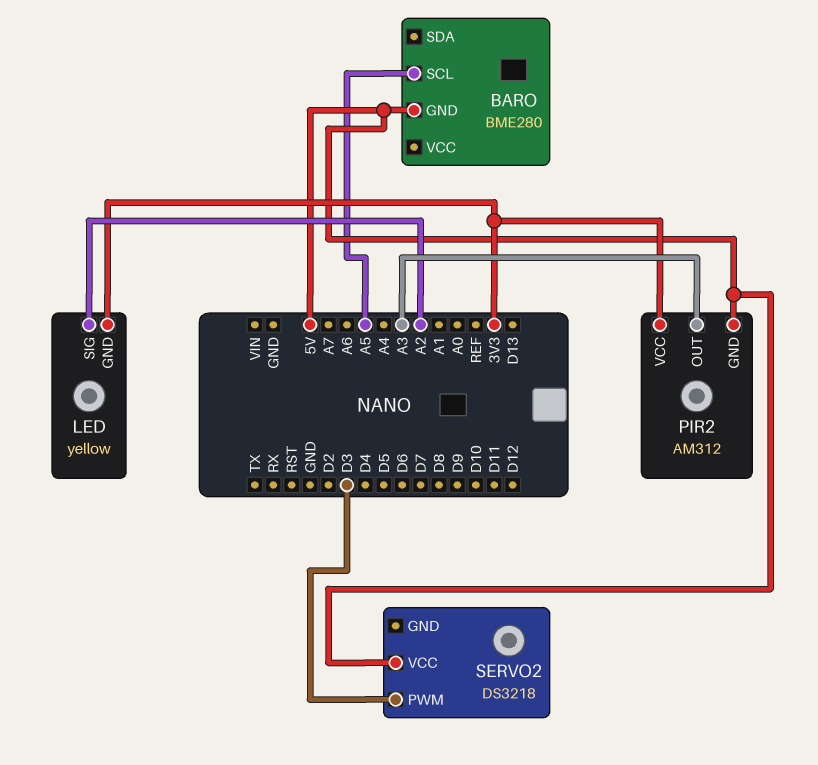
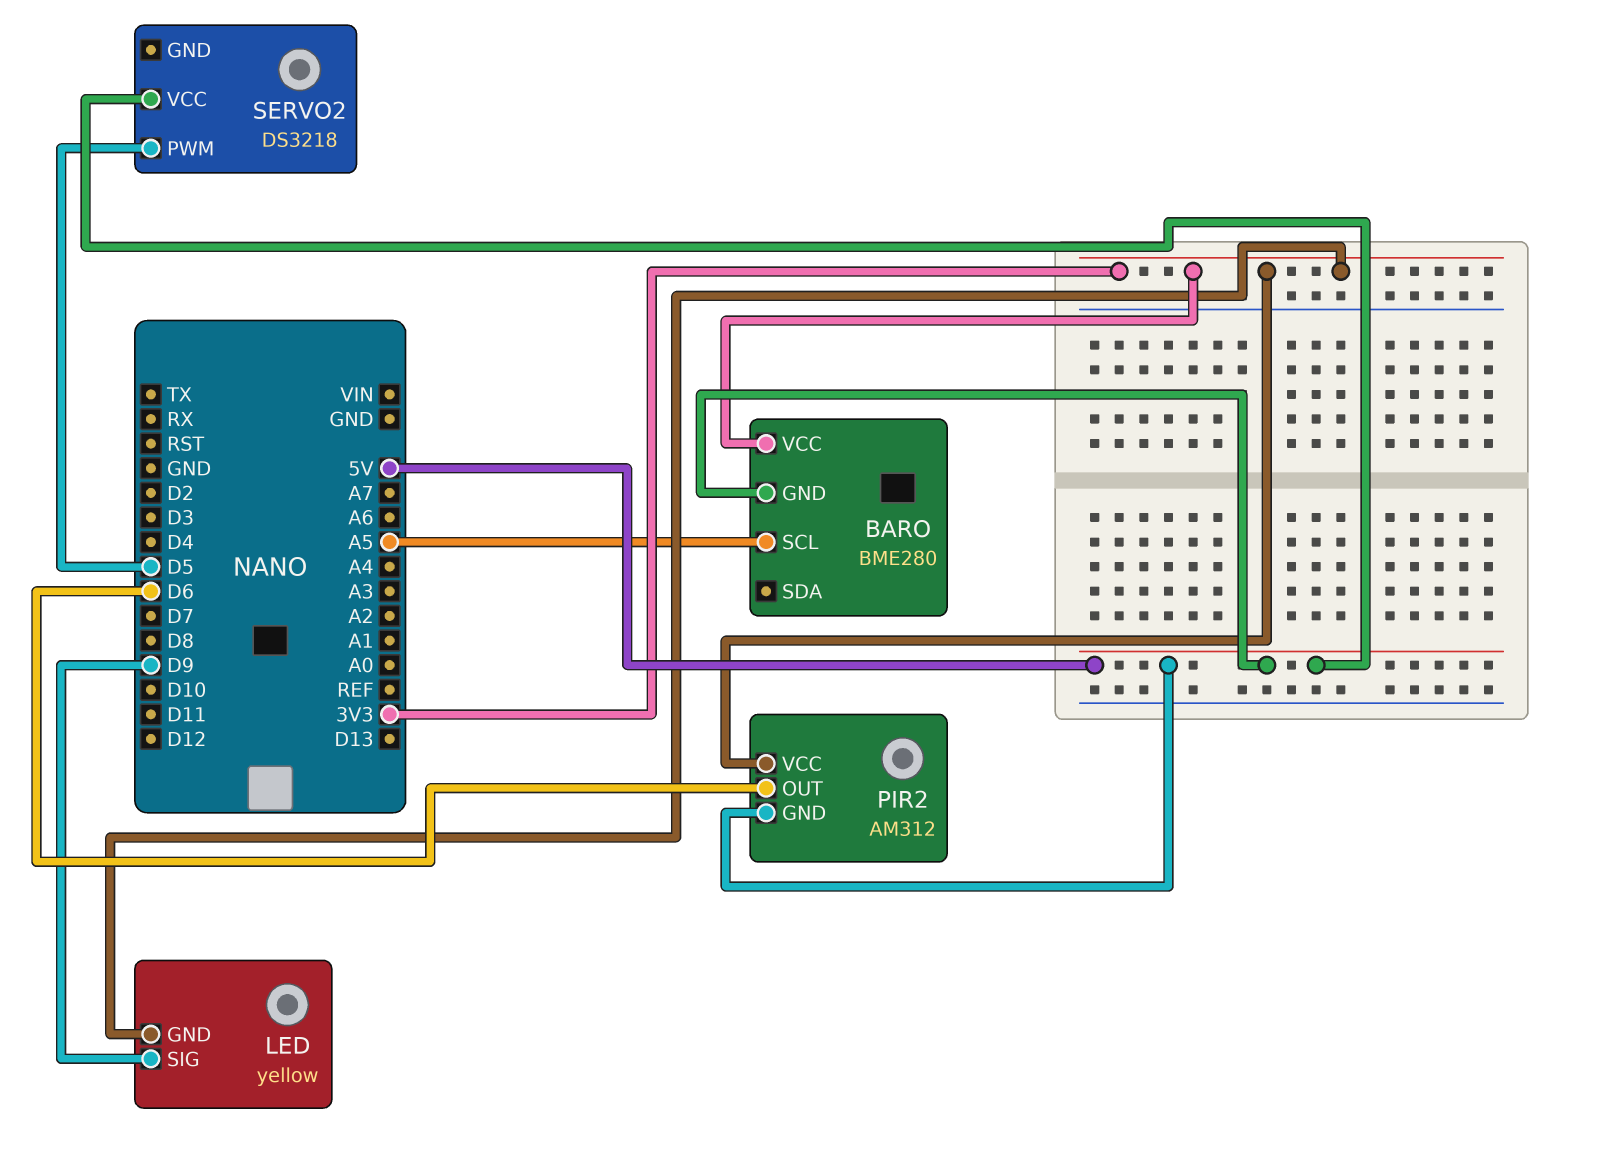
BARO pin VCC: none -> 3V3
LED pin SIG: A2 -> D9
PIR2 pin OUT: A3 -> D6
SERVO2 pin PWM: D3 -> D5

